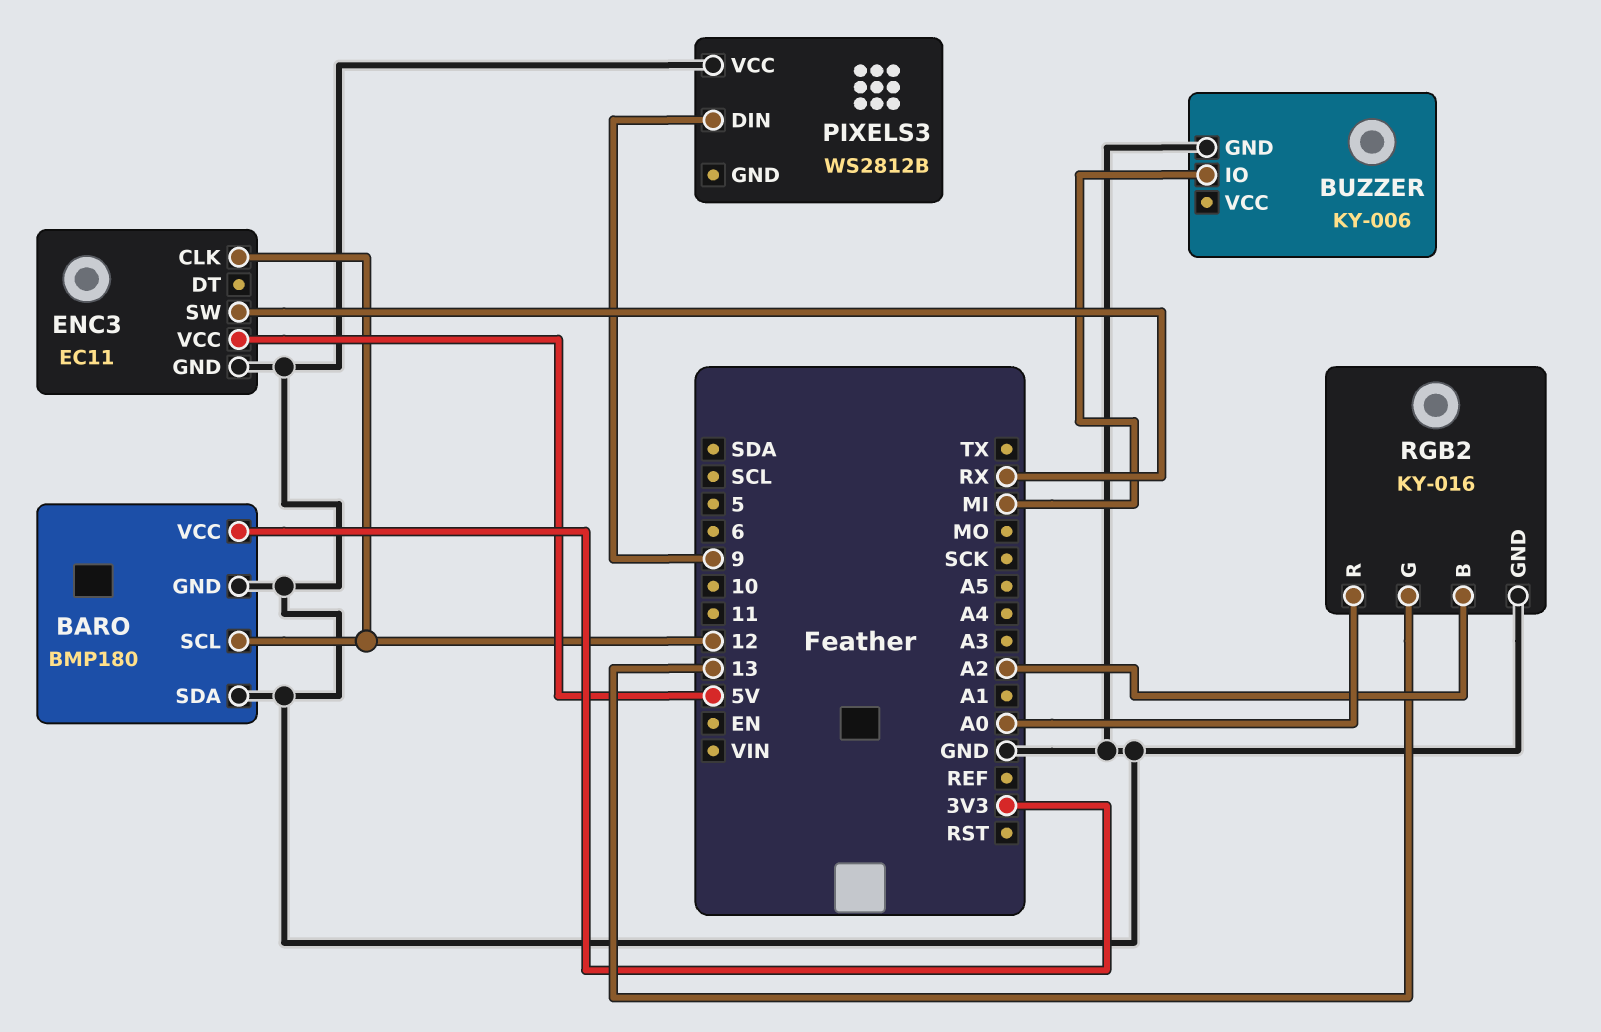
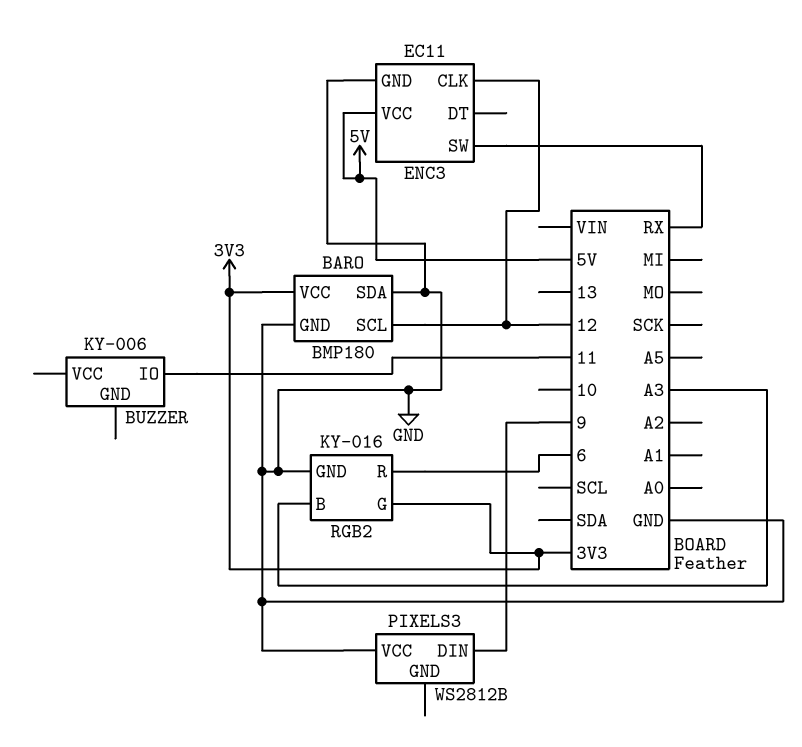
BUZZER pin GND: GND -> none
BUZZER pin IO: MI -> 11
RGB2 pin B: A2 -> A3
RGB2 pin G: 13 -> 3V3
RGB2 pin R: A0 -> 6

